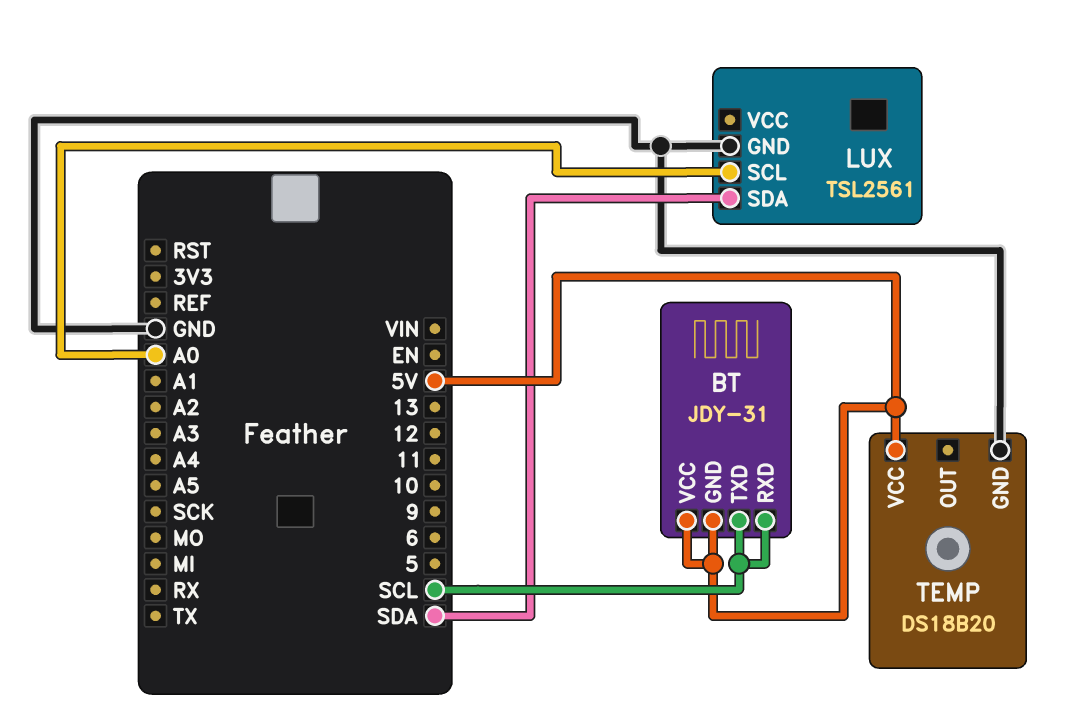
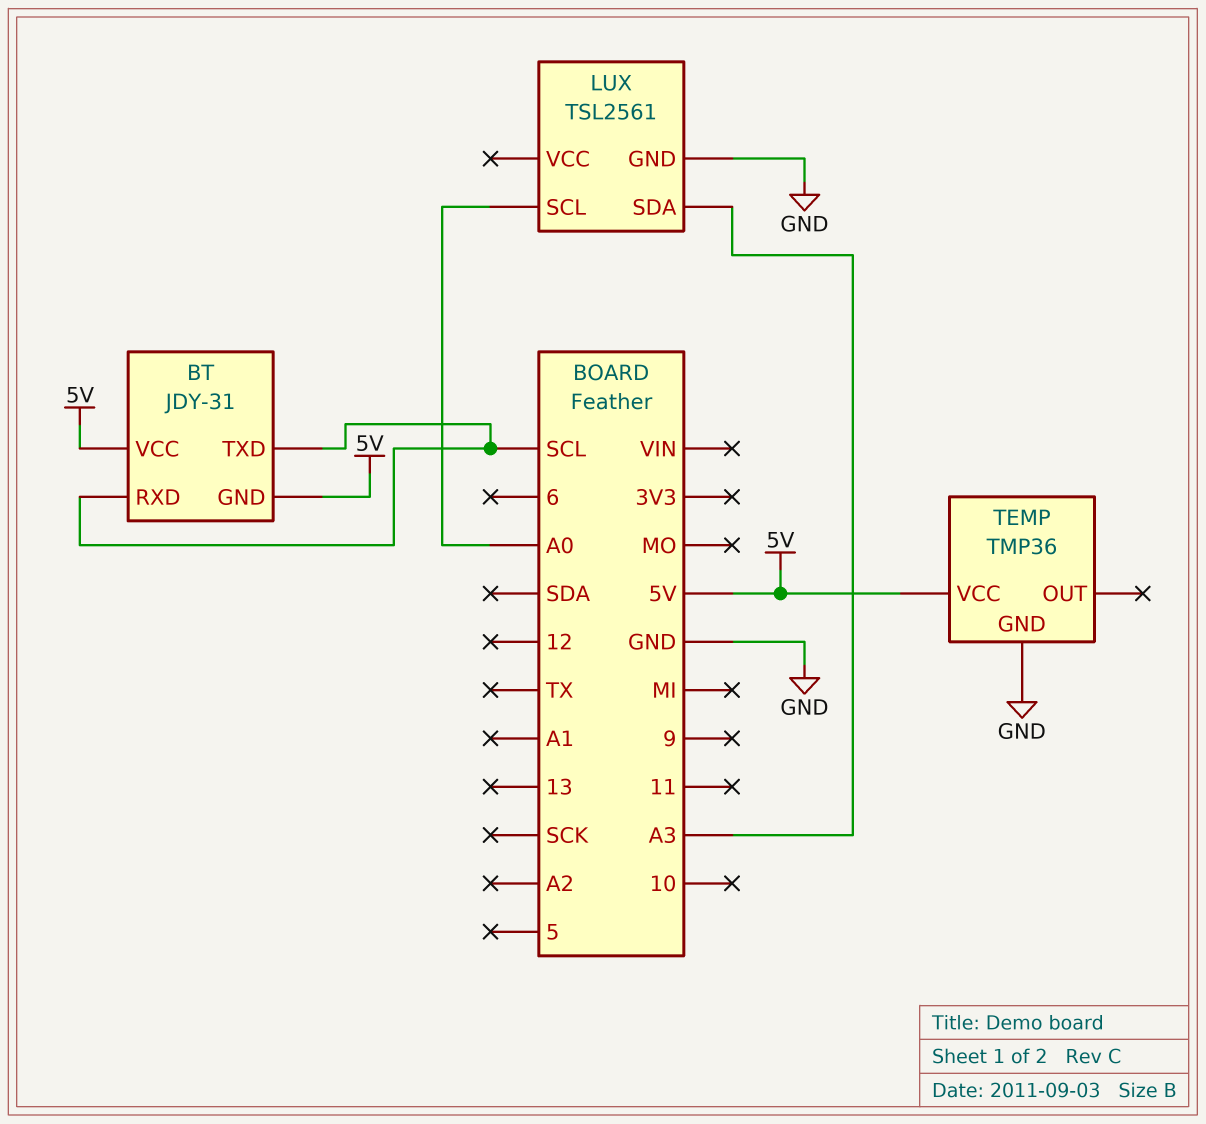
LUX pin SDA: SDA -> A3
TEMP: DS18B20 -> TMP36

